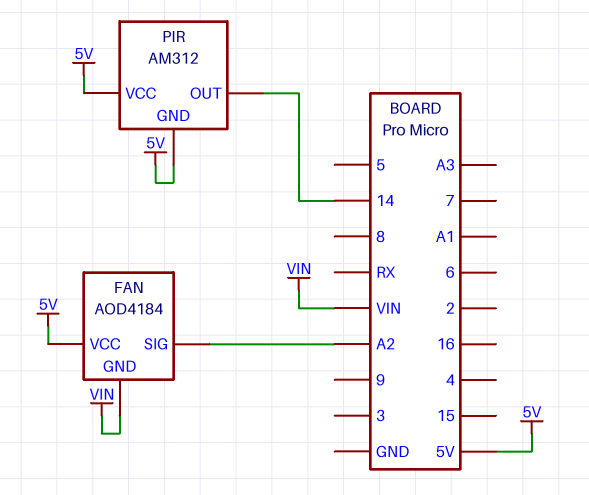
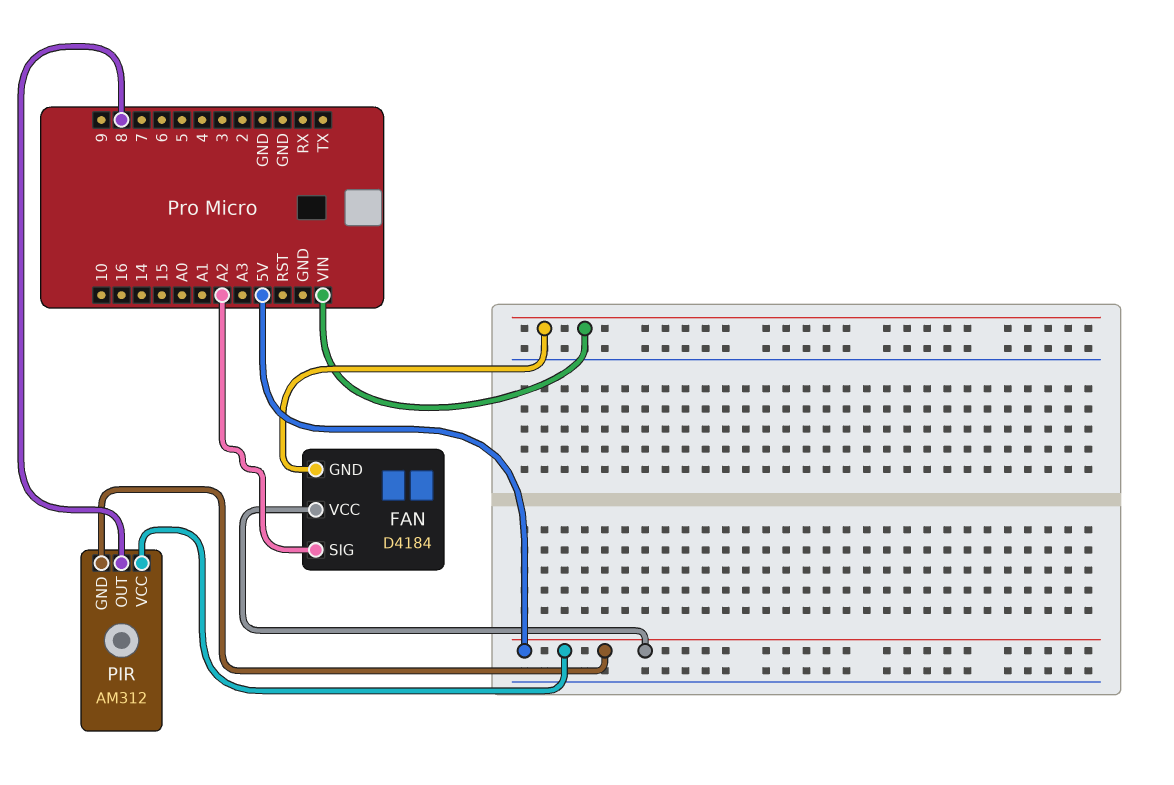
FAN: AOD4184 -> D4184
PIR pin OUT: 14 -> 8

